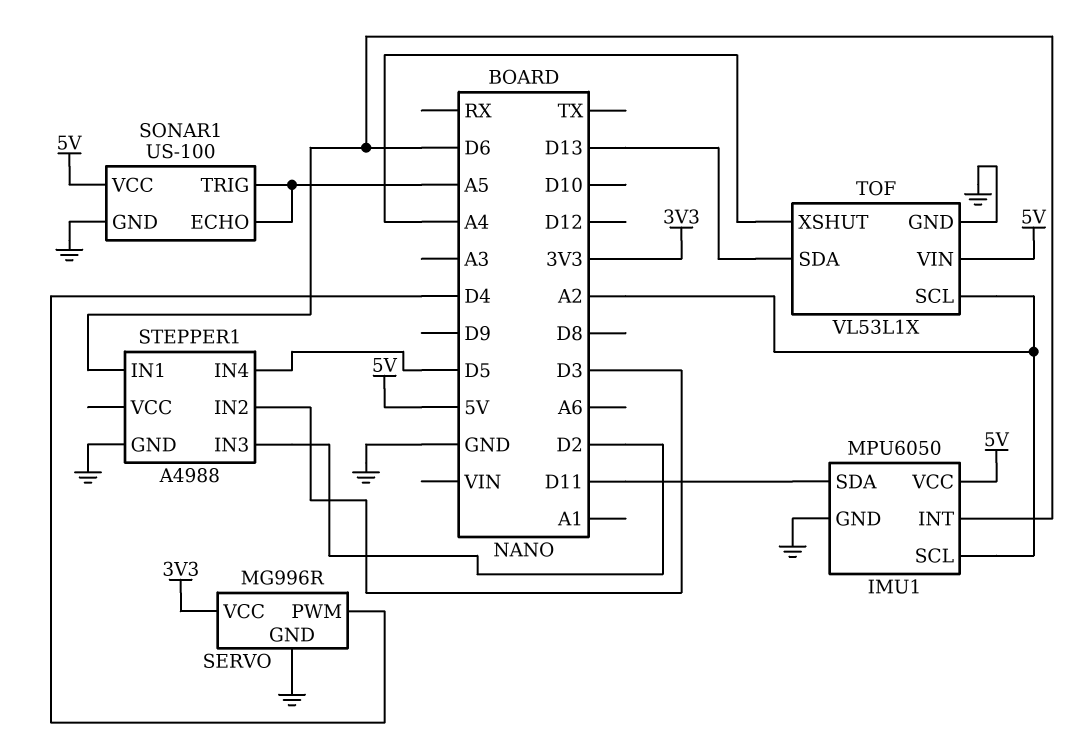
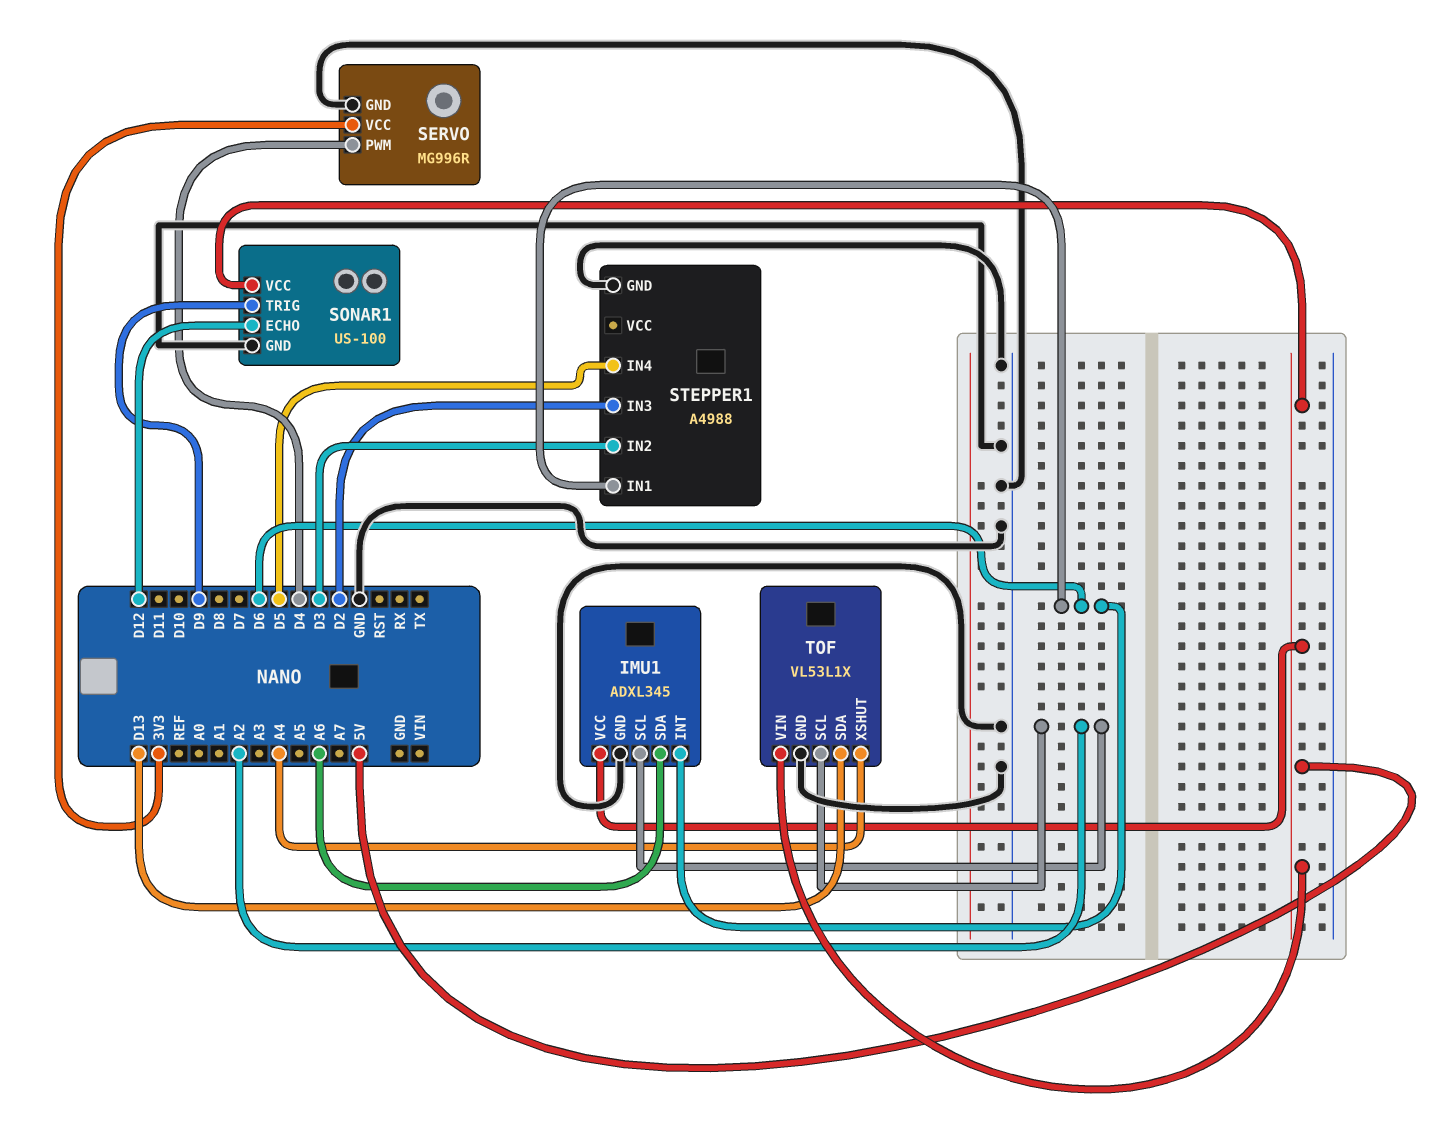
IMU1: MPU6050 -> ADXL345
IMU1 pin SDA: D11 -> A6
SONAR1 pin ECHO: A5 -> D12
SONAR1 pin TRIG: A5 -> D9

